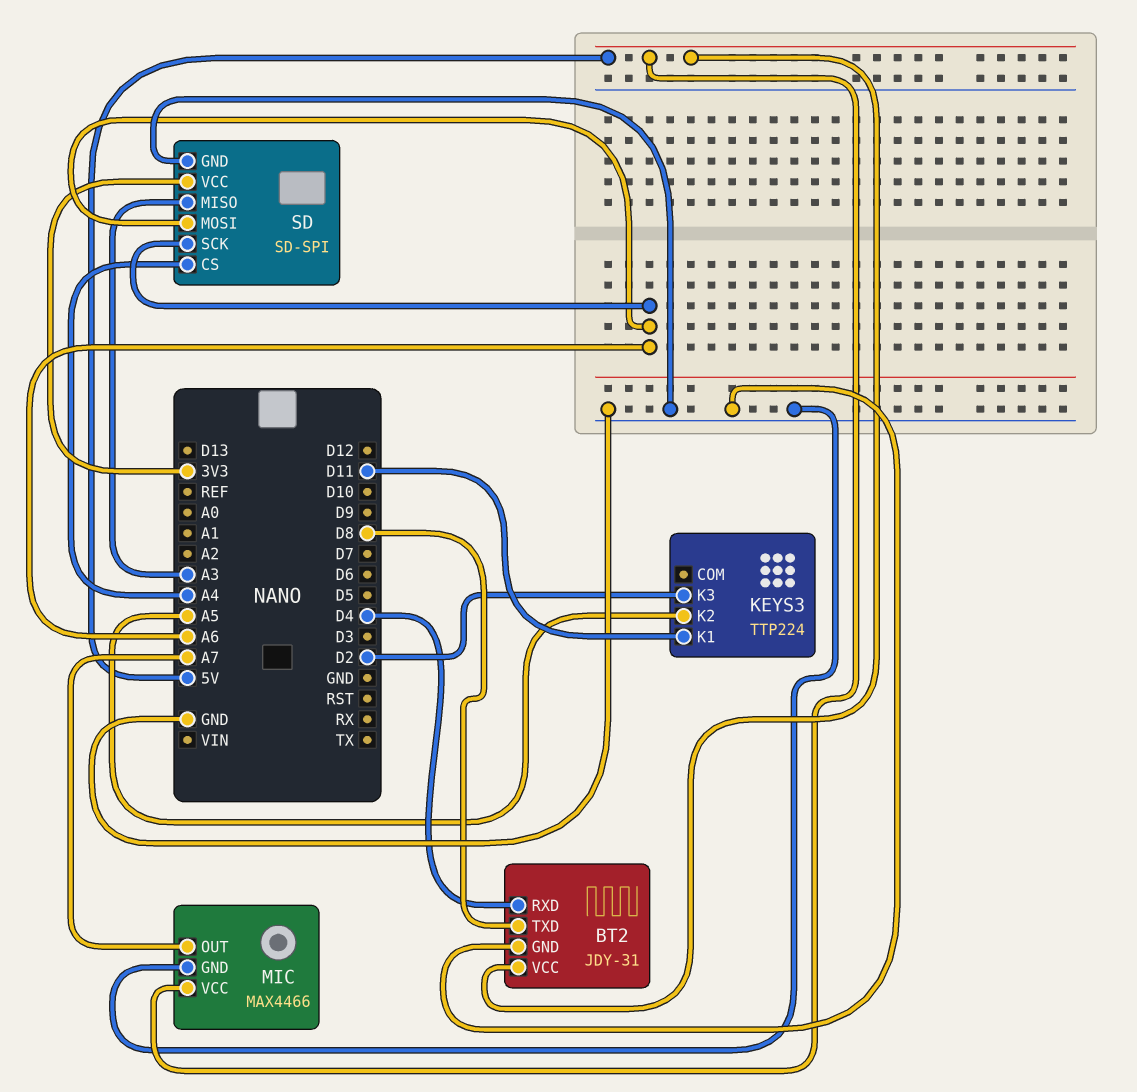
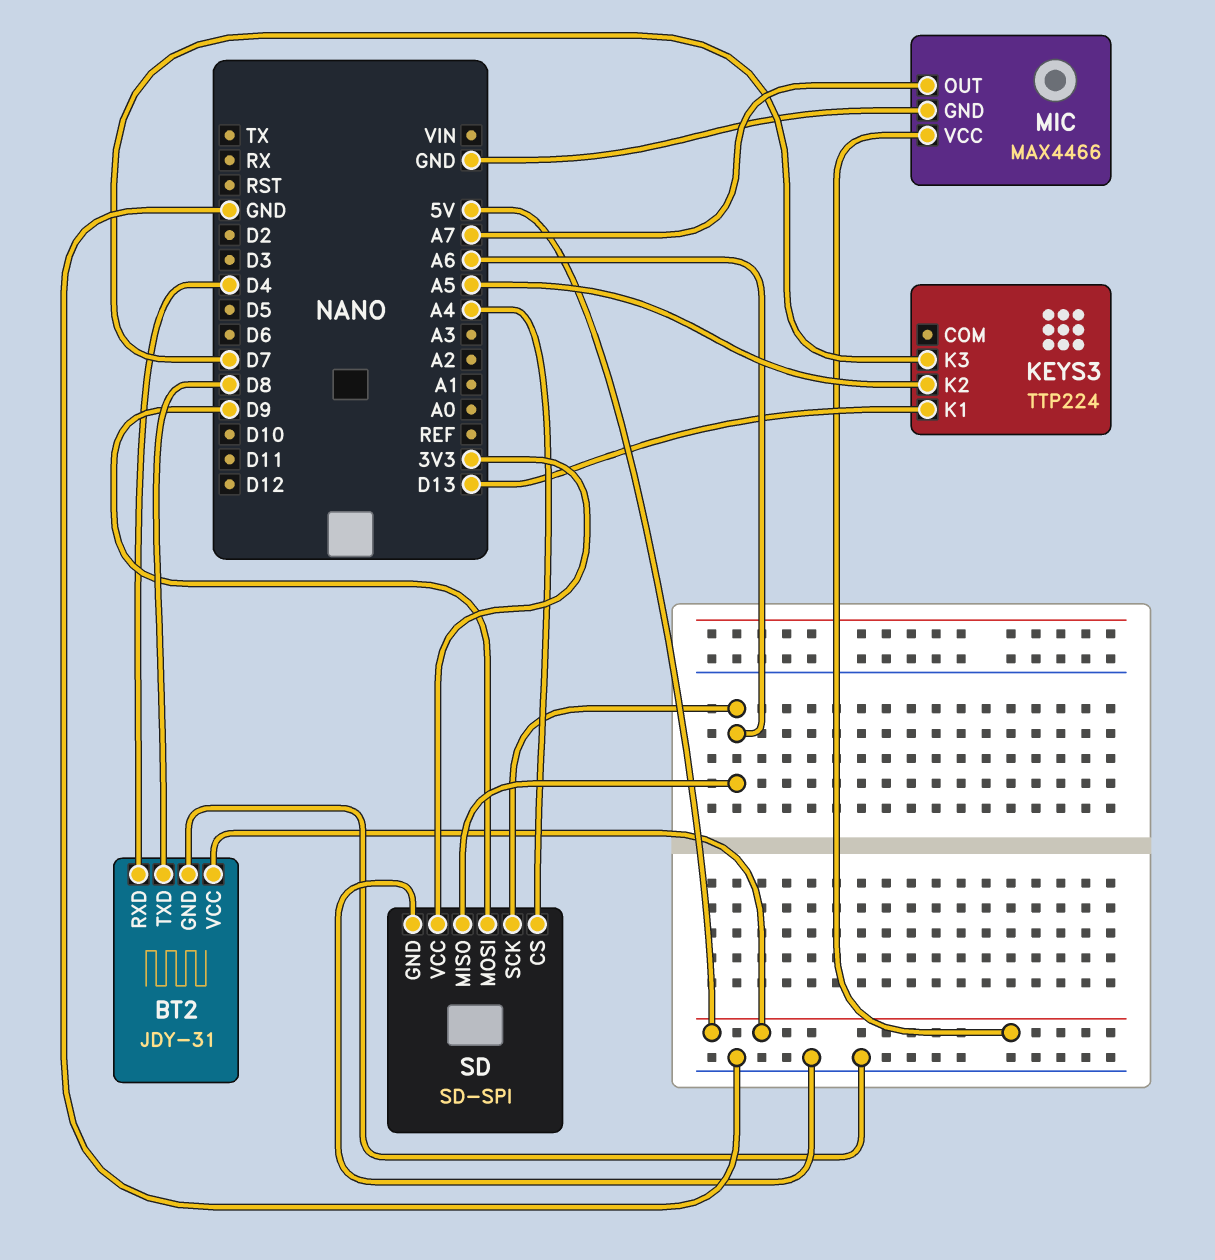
KEYS3 pin K1: D11 -> D13
KEYS3 pin K3: D2 -> D7
SD pin MISO: A3 -> A6
SD pin MOSI: A6 -> D9

